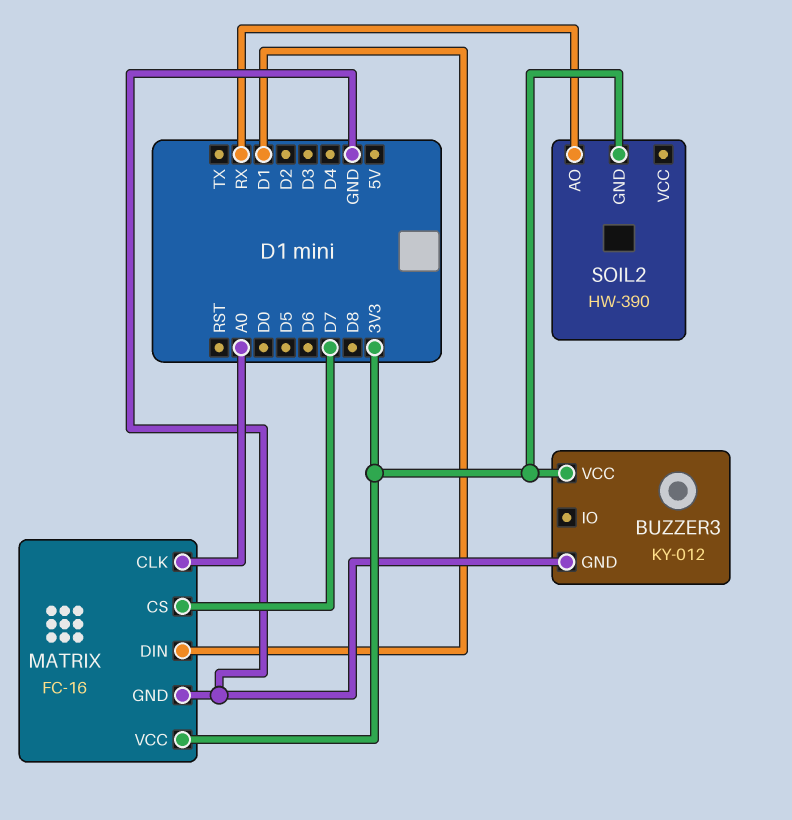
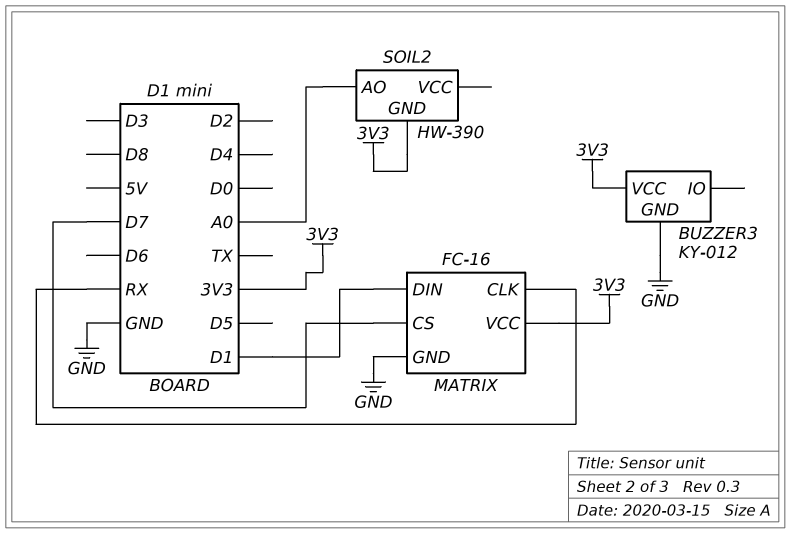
MATRIX pin CLK: A0 -> RX
SOIL2 pin AO: RX -> A0

